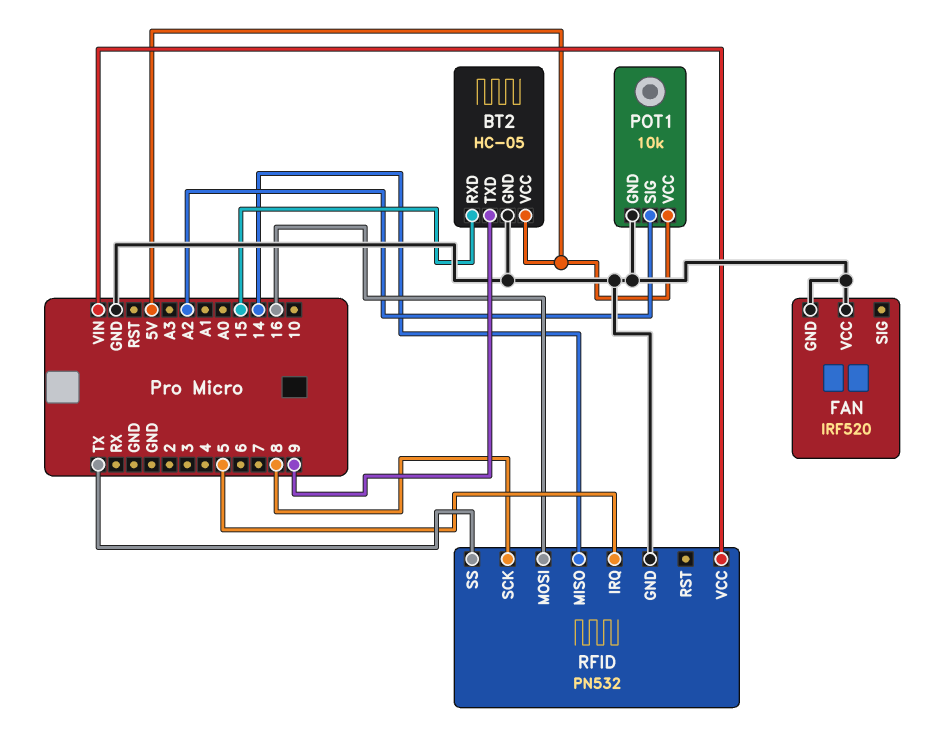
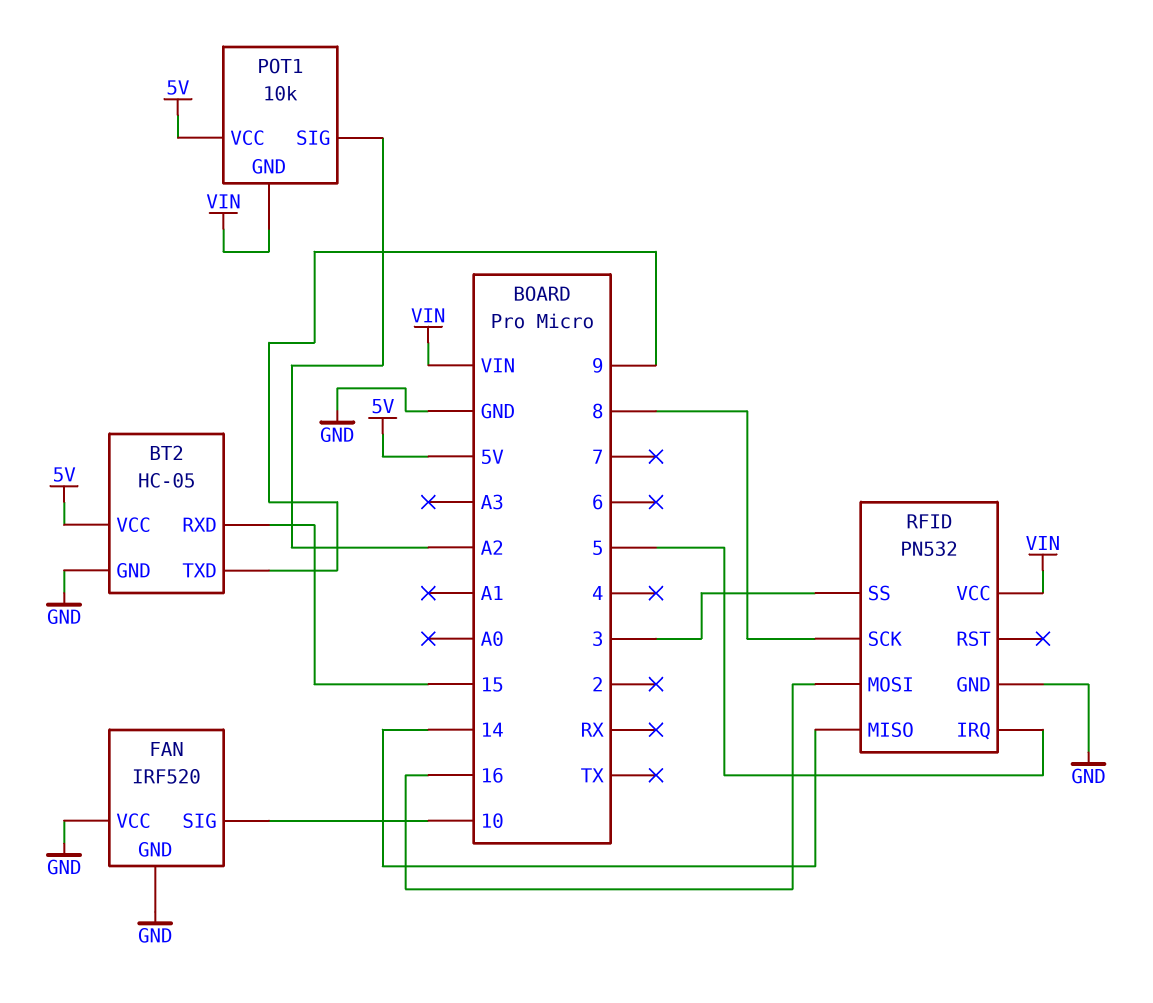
FAN pin SIG: none -> 10
POT1 pin GND: GND -> VIN
RFID pin SS: TX -> 3

